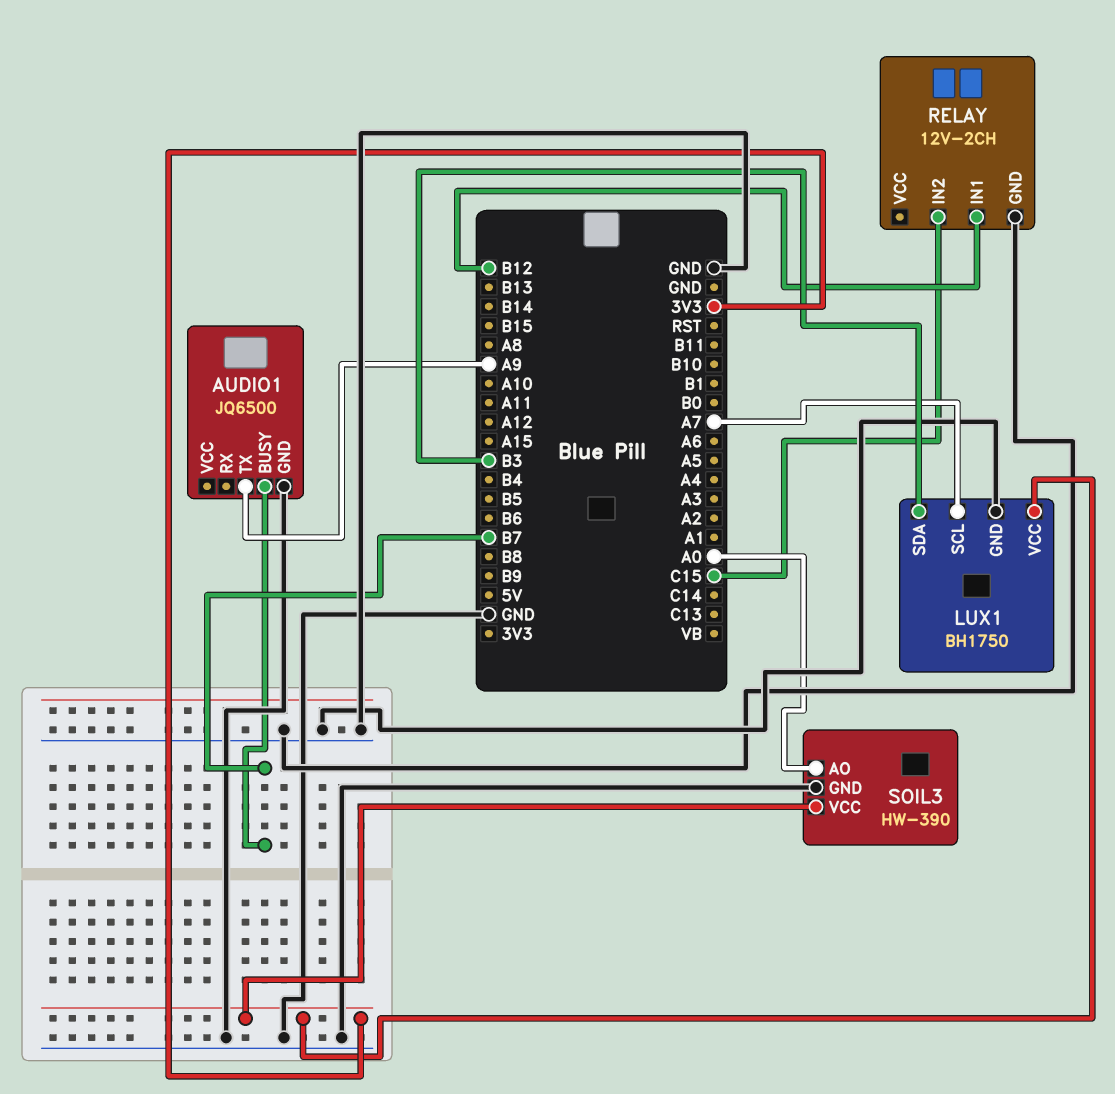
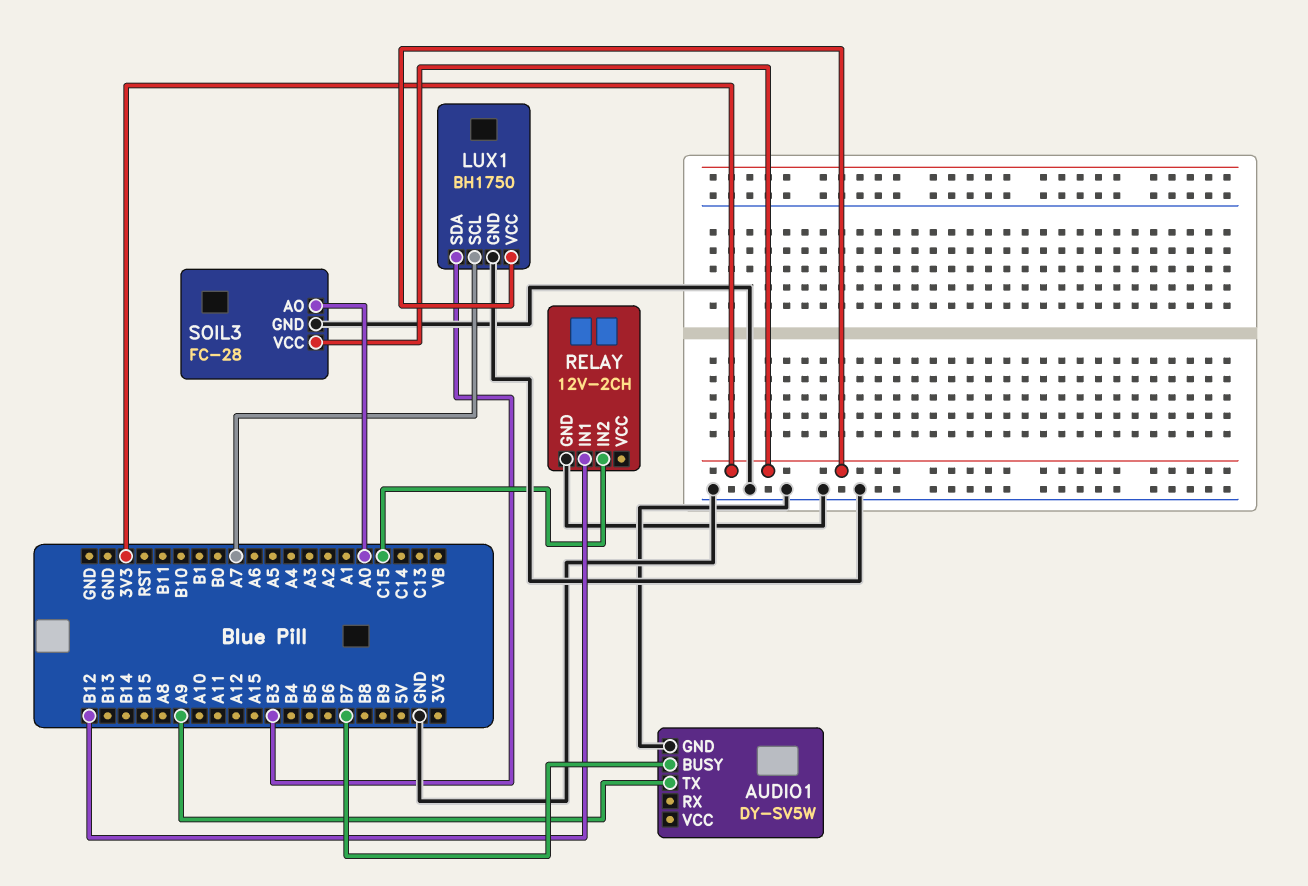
AUDIO1: JQ6500 -> DY-SV5W
SOIL3: HW-390 -> FC-28

